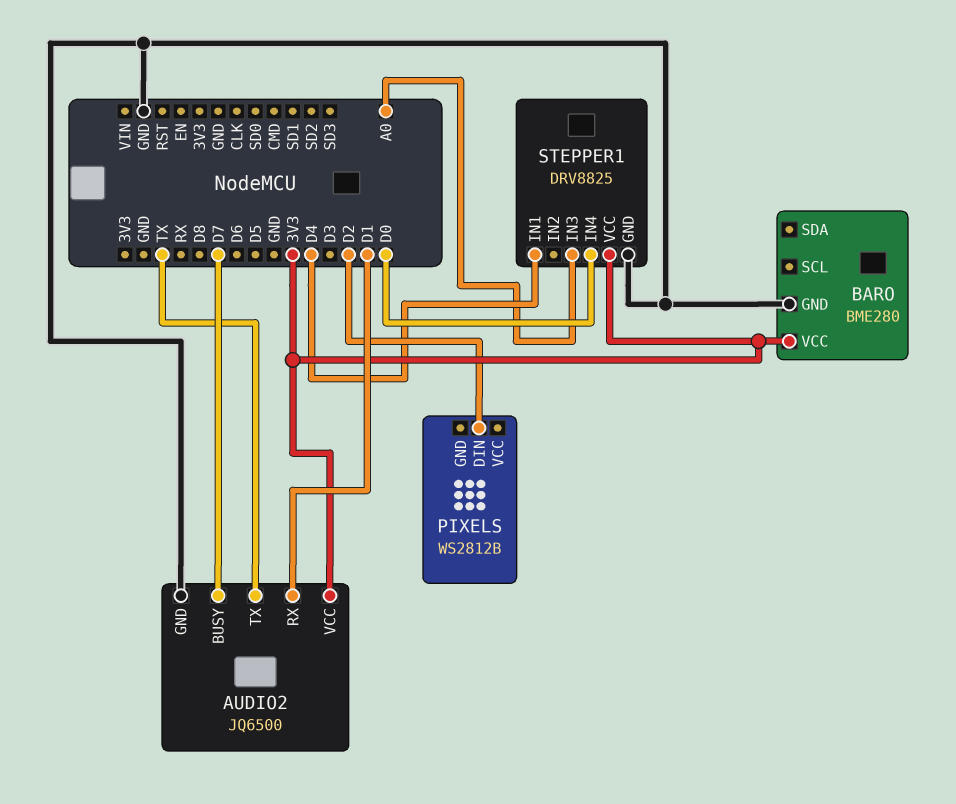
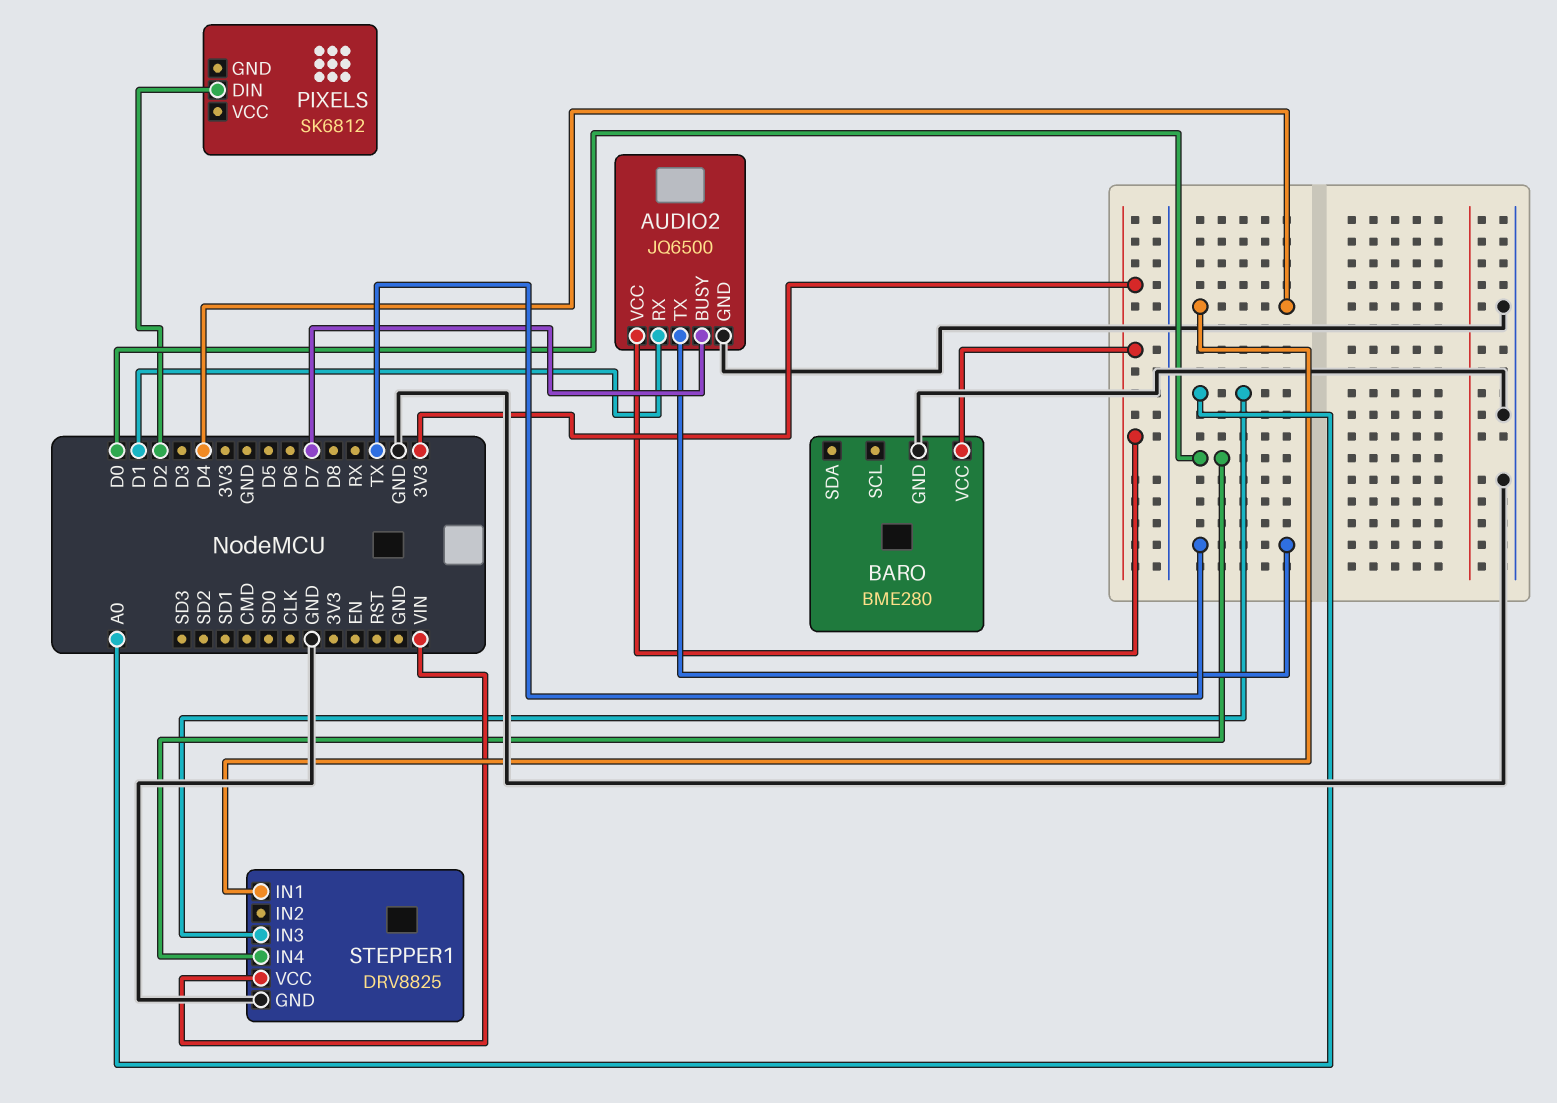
PIXELS: WS2812B -> SK6812
STEPPER1 pin VCC: 3V3 -> VIN

